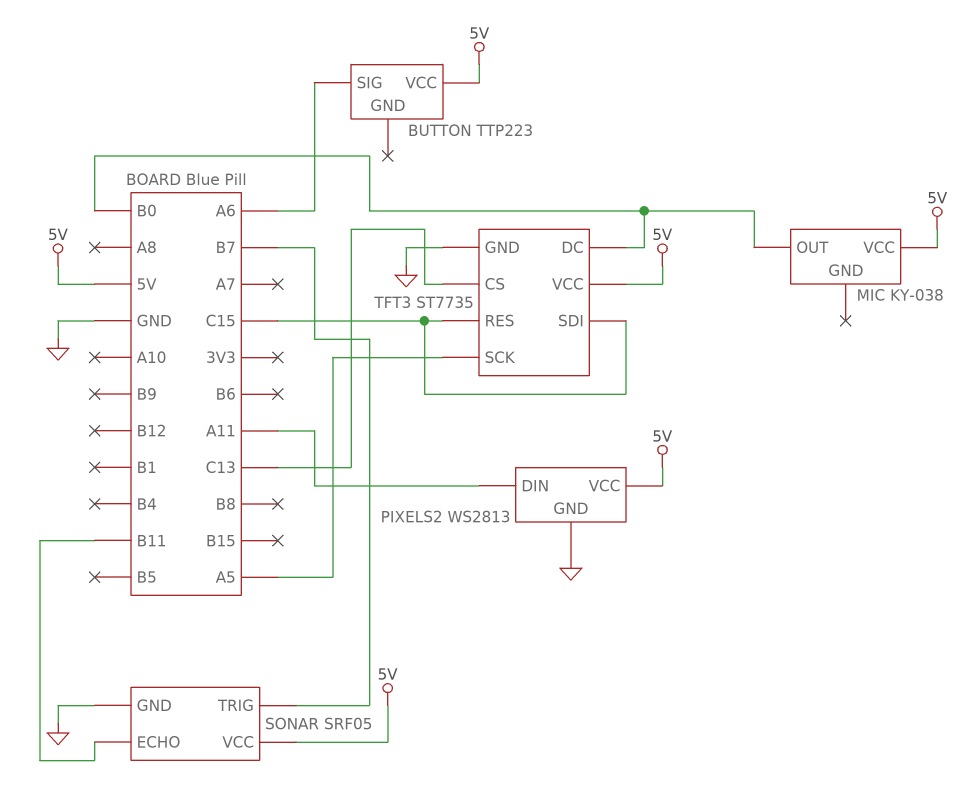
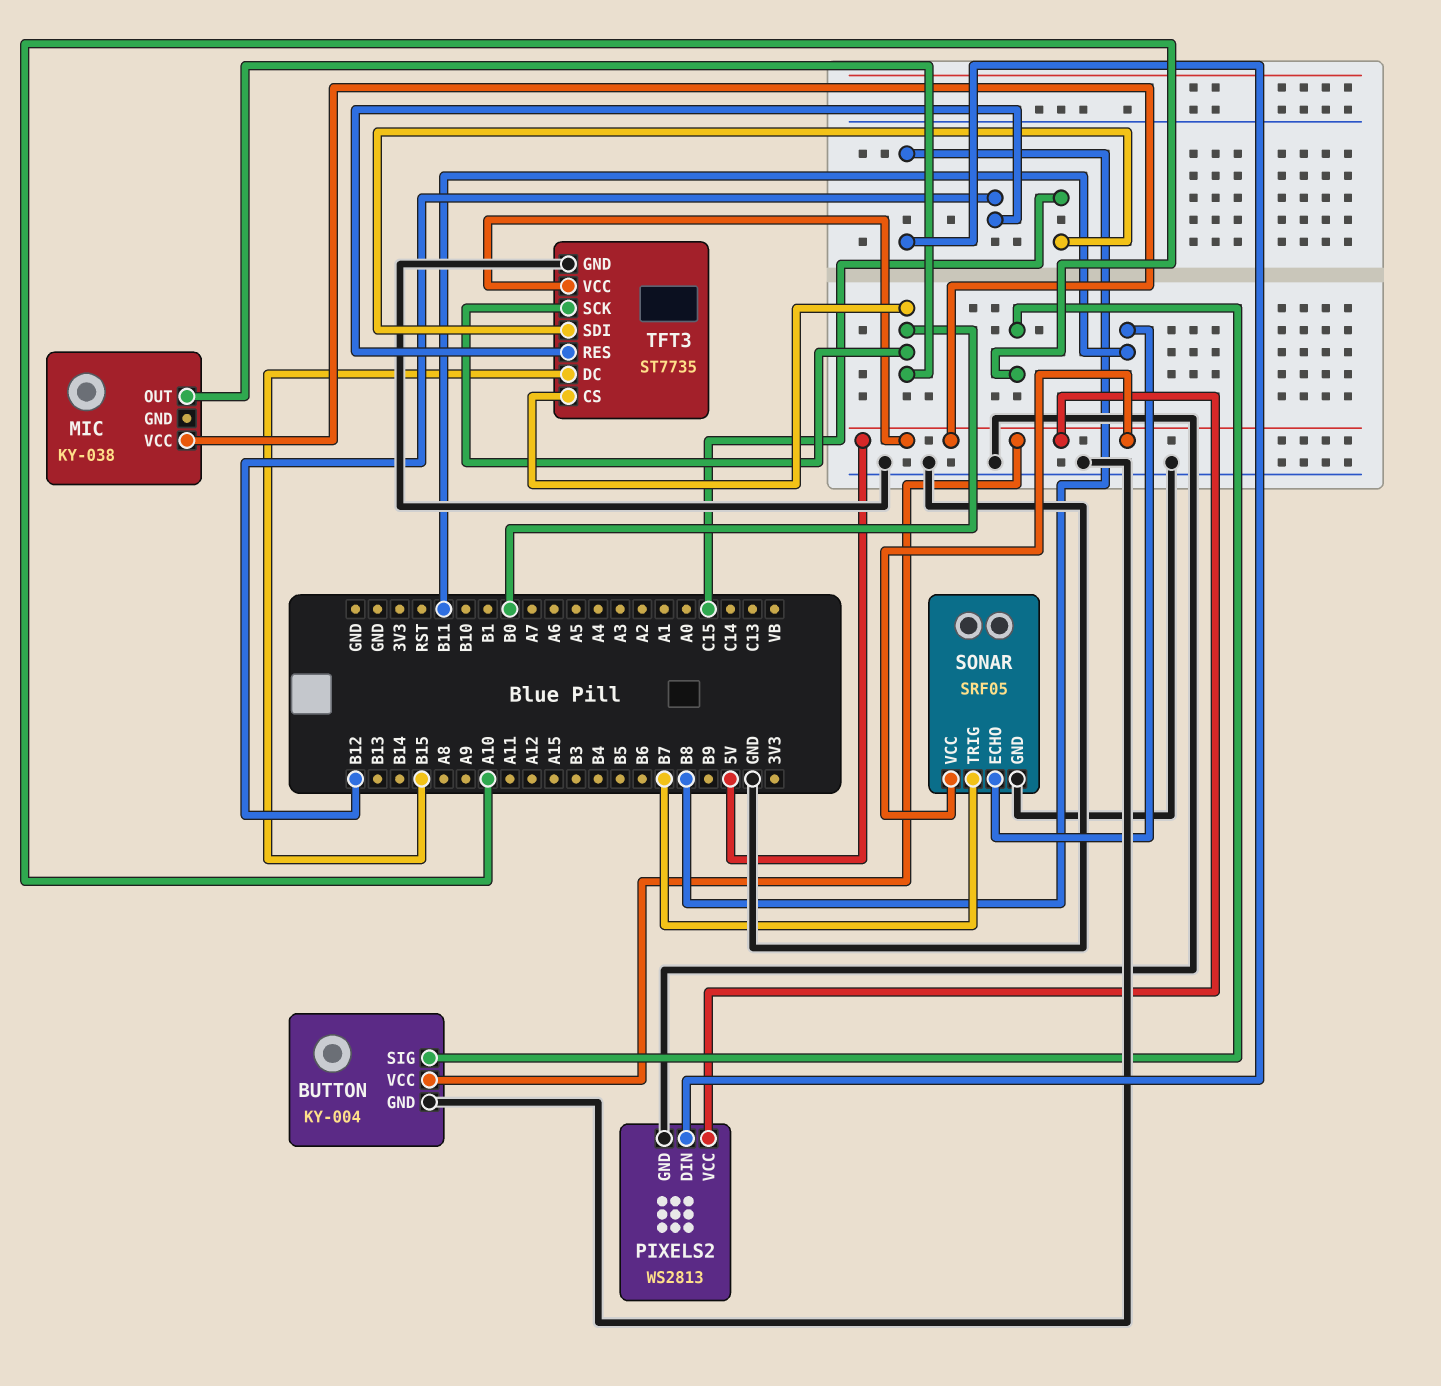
BUTTON: TTP223 -> KY-004
BUTTON pin GND: none -> GND
BUTTON pin SIG: A6 -> A10
PIXELS2 pin DIN: A11 -> B8
TFT3 pin CS: C13 -> B0
TFT3 pin DC: B0 -> B15
TFT3 pin RES: C15 -> B12
TFT3 pin SCK: A5 -> B0

